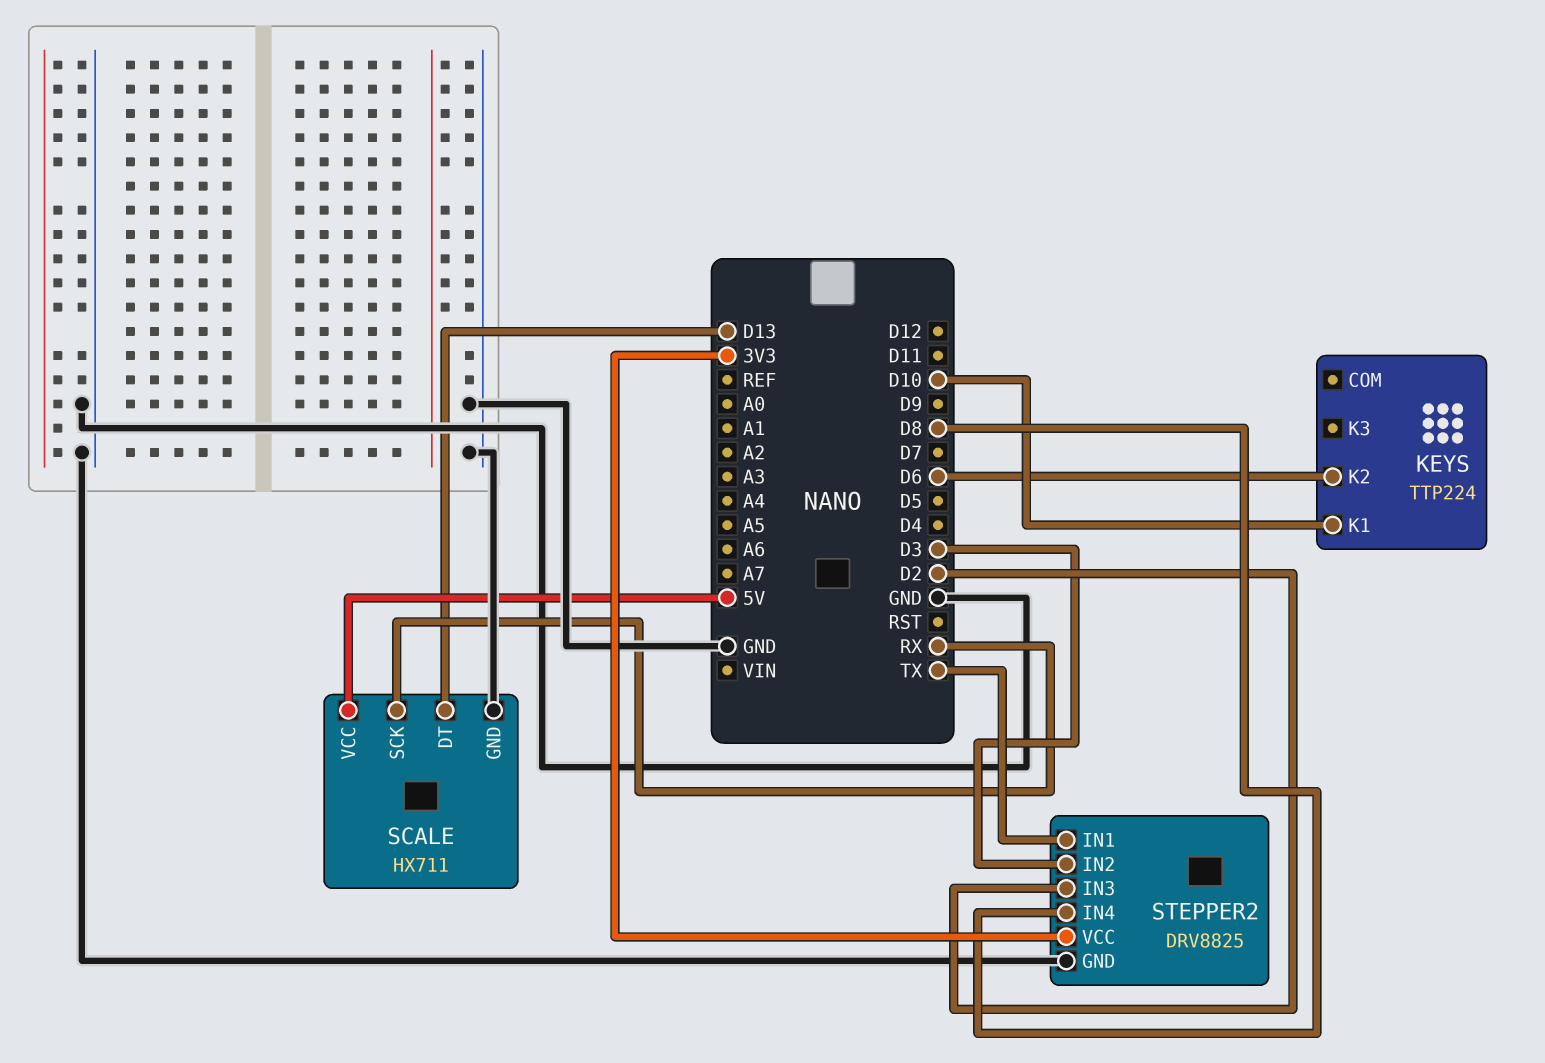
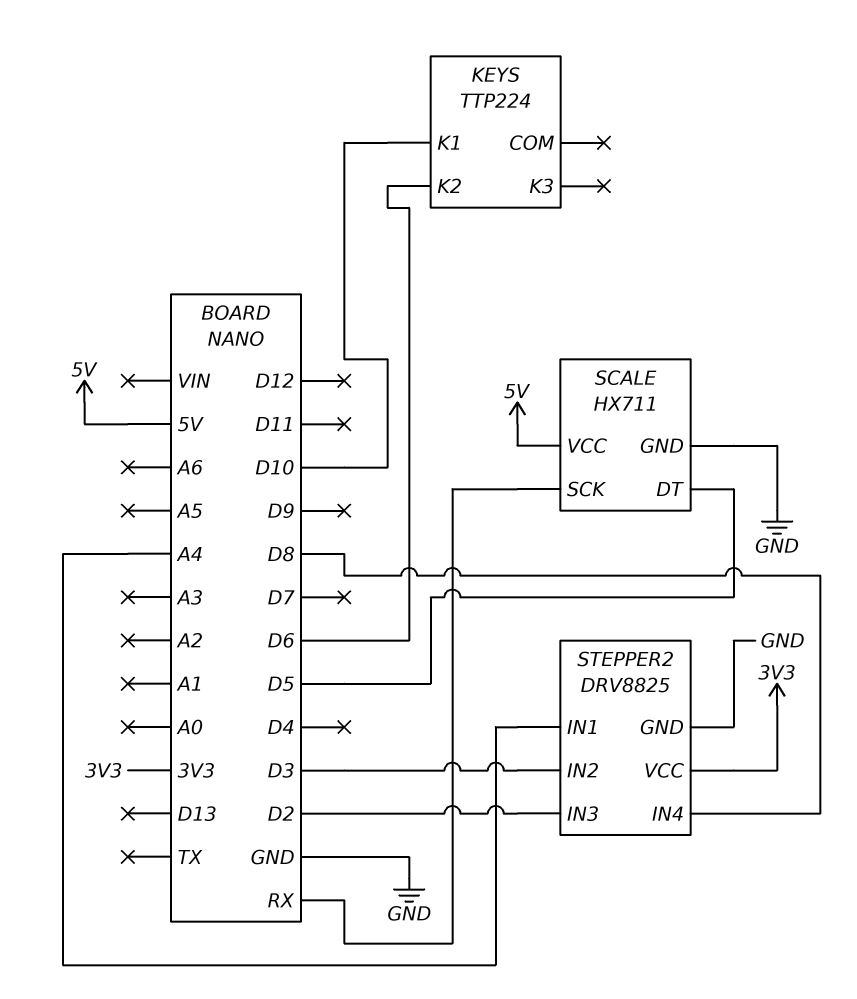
SCALE pin DT: D13 -> D5
STEPPER2 pin IN1: TX -> A4

